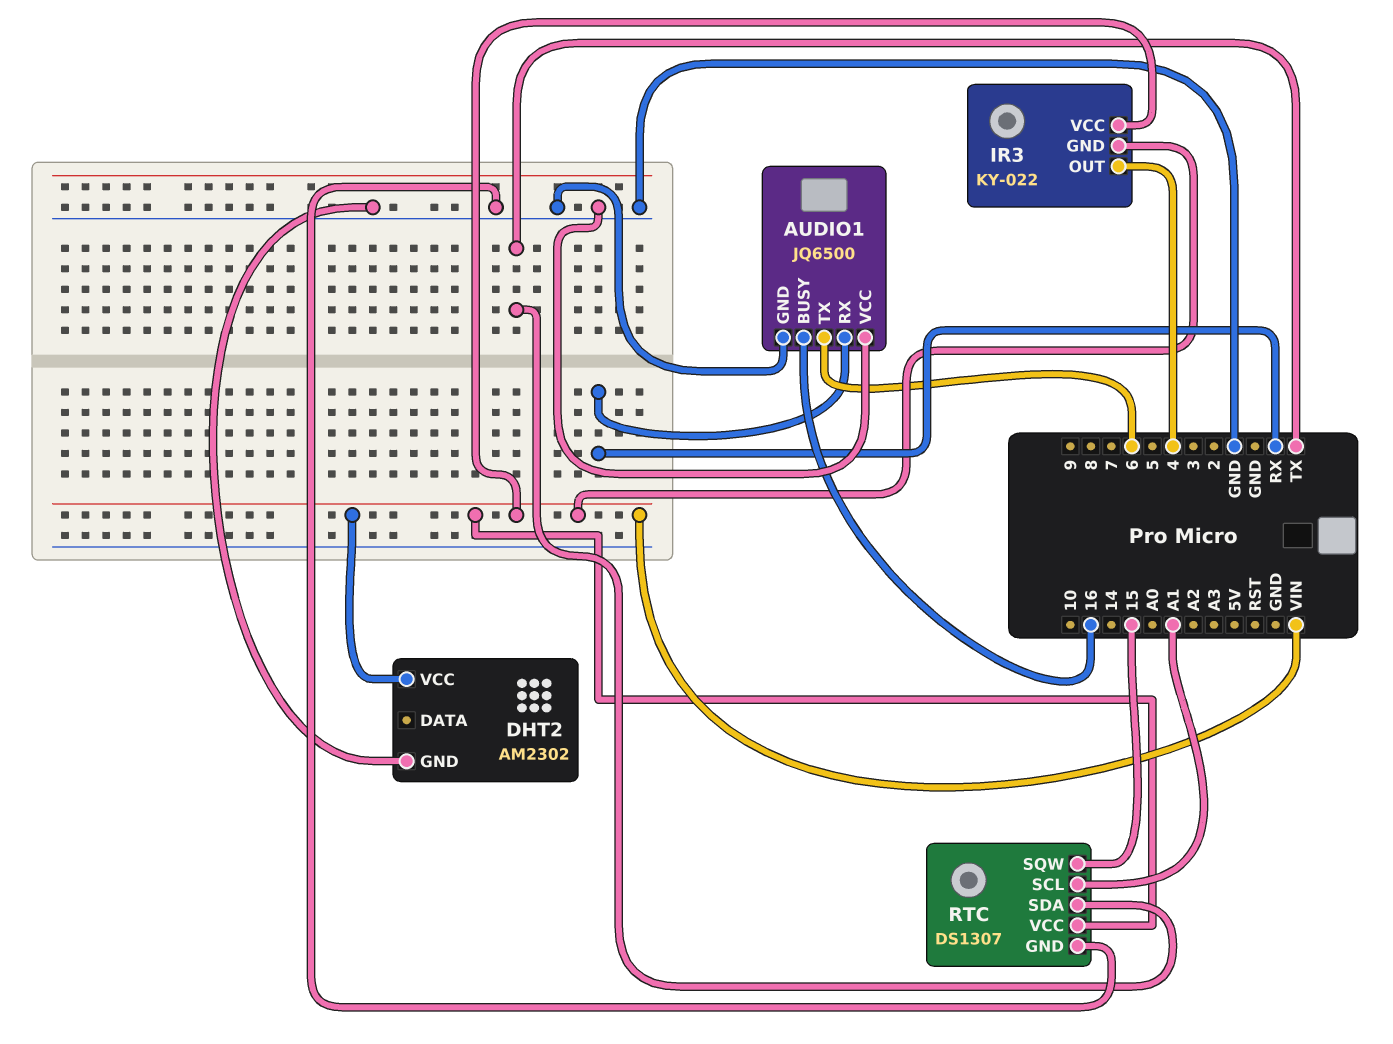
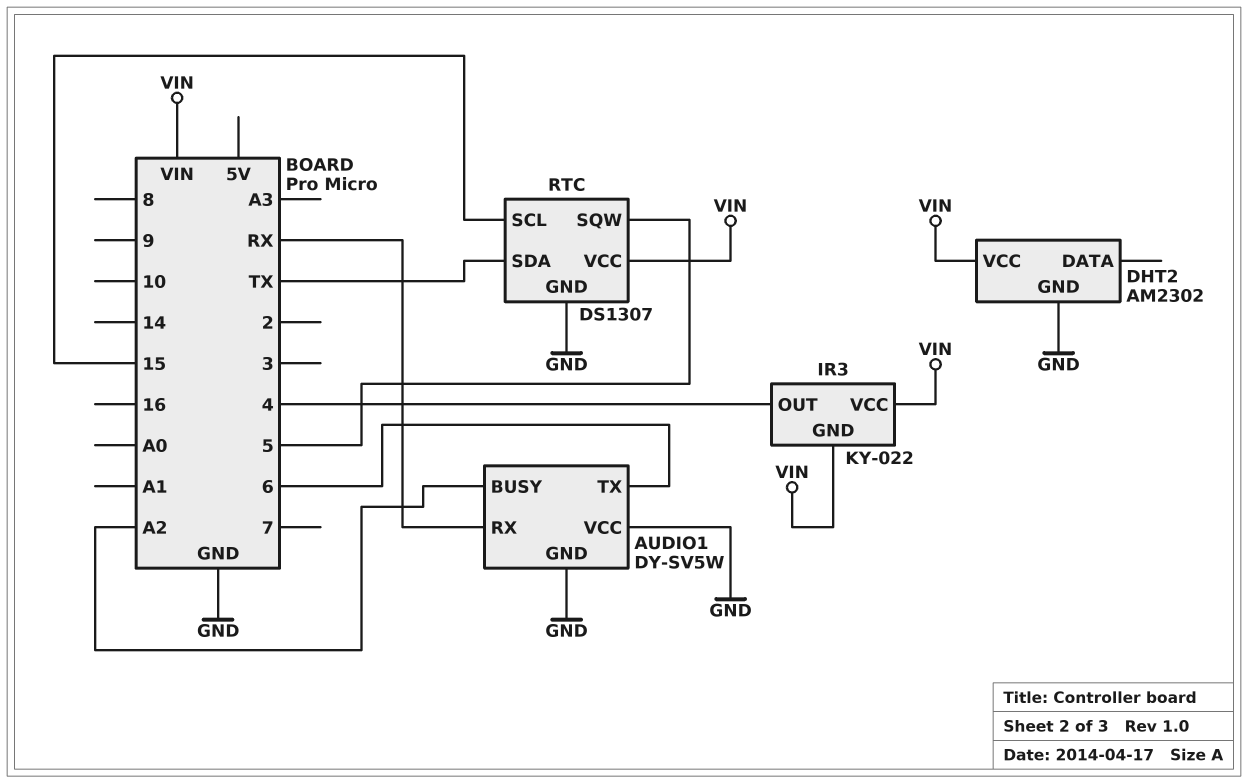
AUDIO1: JQ6500 -> DY-SV5W
AUDIO1 pin BUSY: 16 -> A2
RTC pin SCL: A1 -> 15
RTC pin SQW: 15 -> 5

